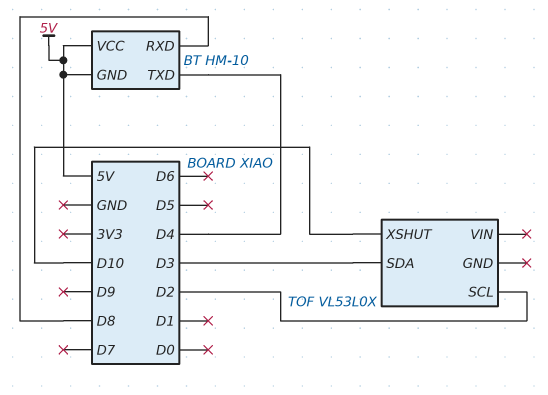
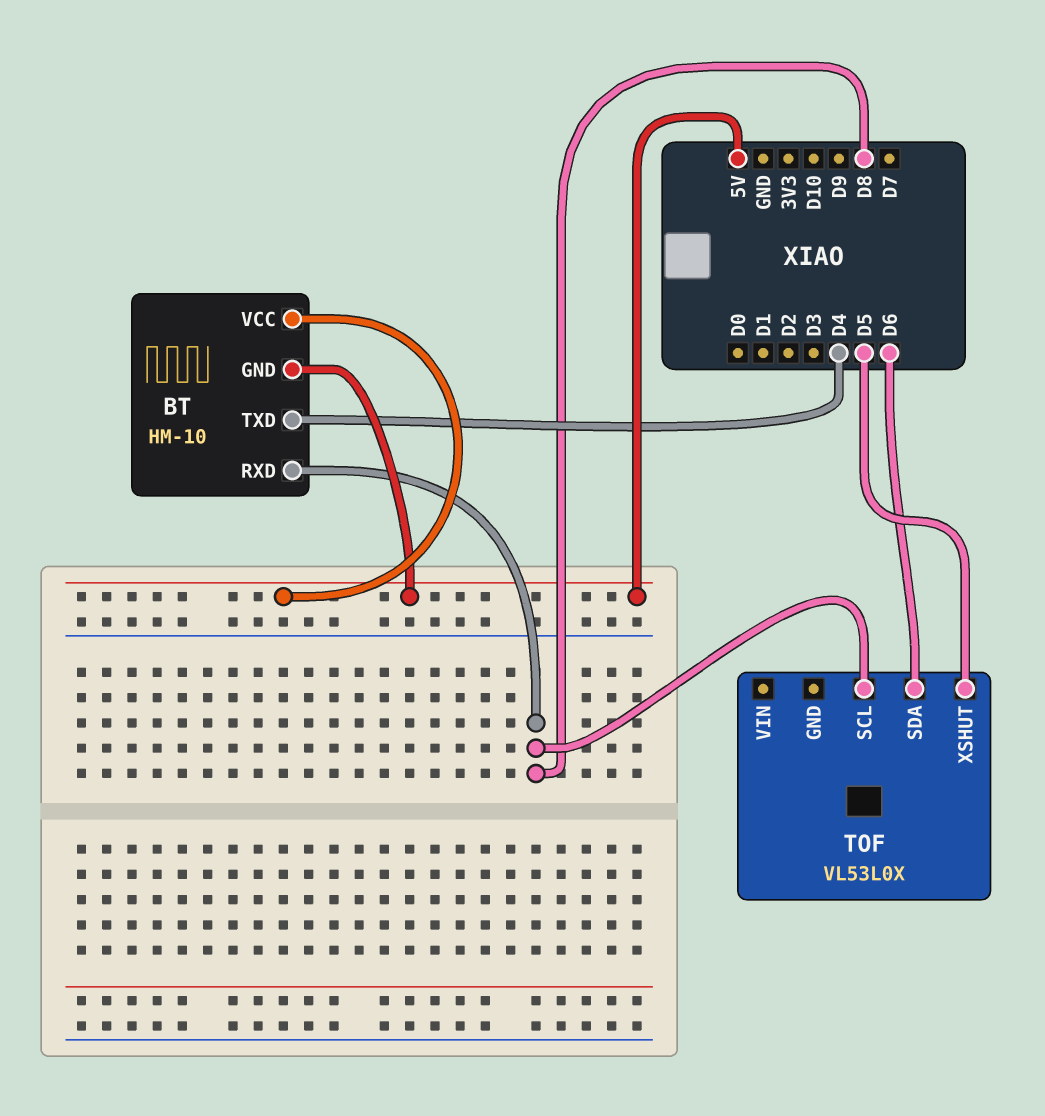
TOF pin SCL: D2 -> D8
TOF pin SDA: D3 -> D6
TOF pin XSHUT: D10 -> D5

